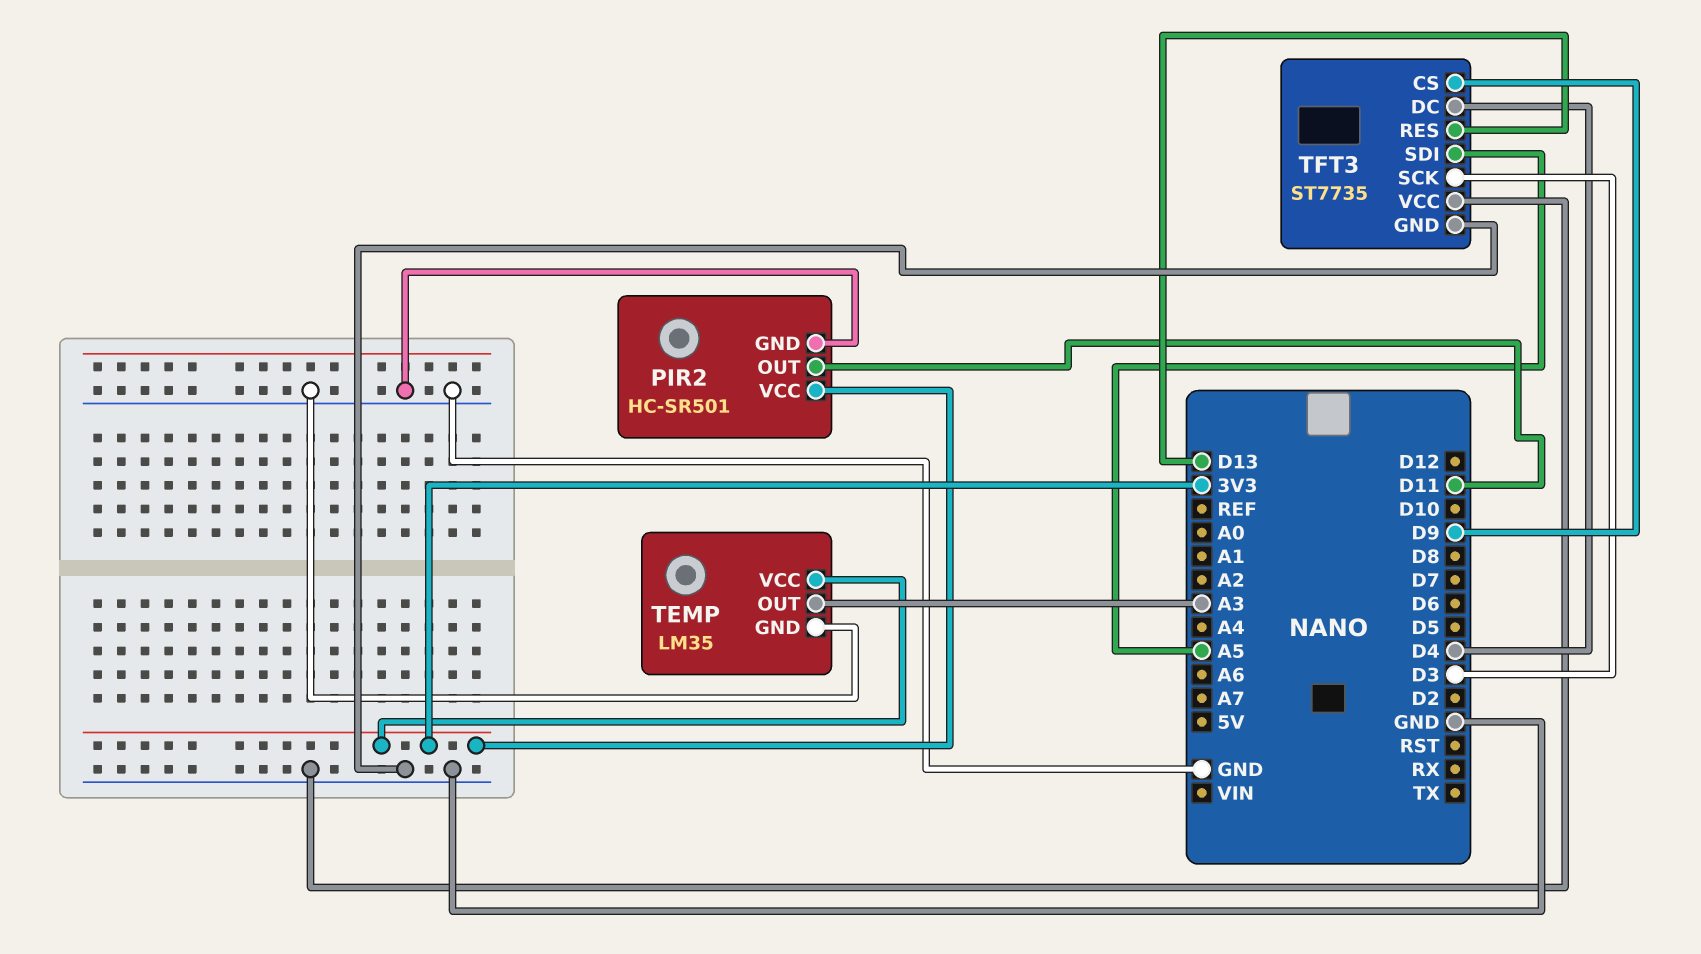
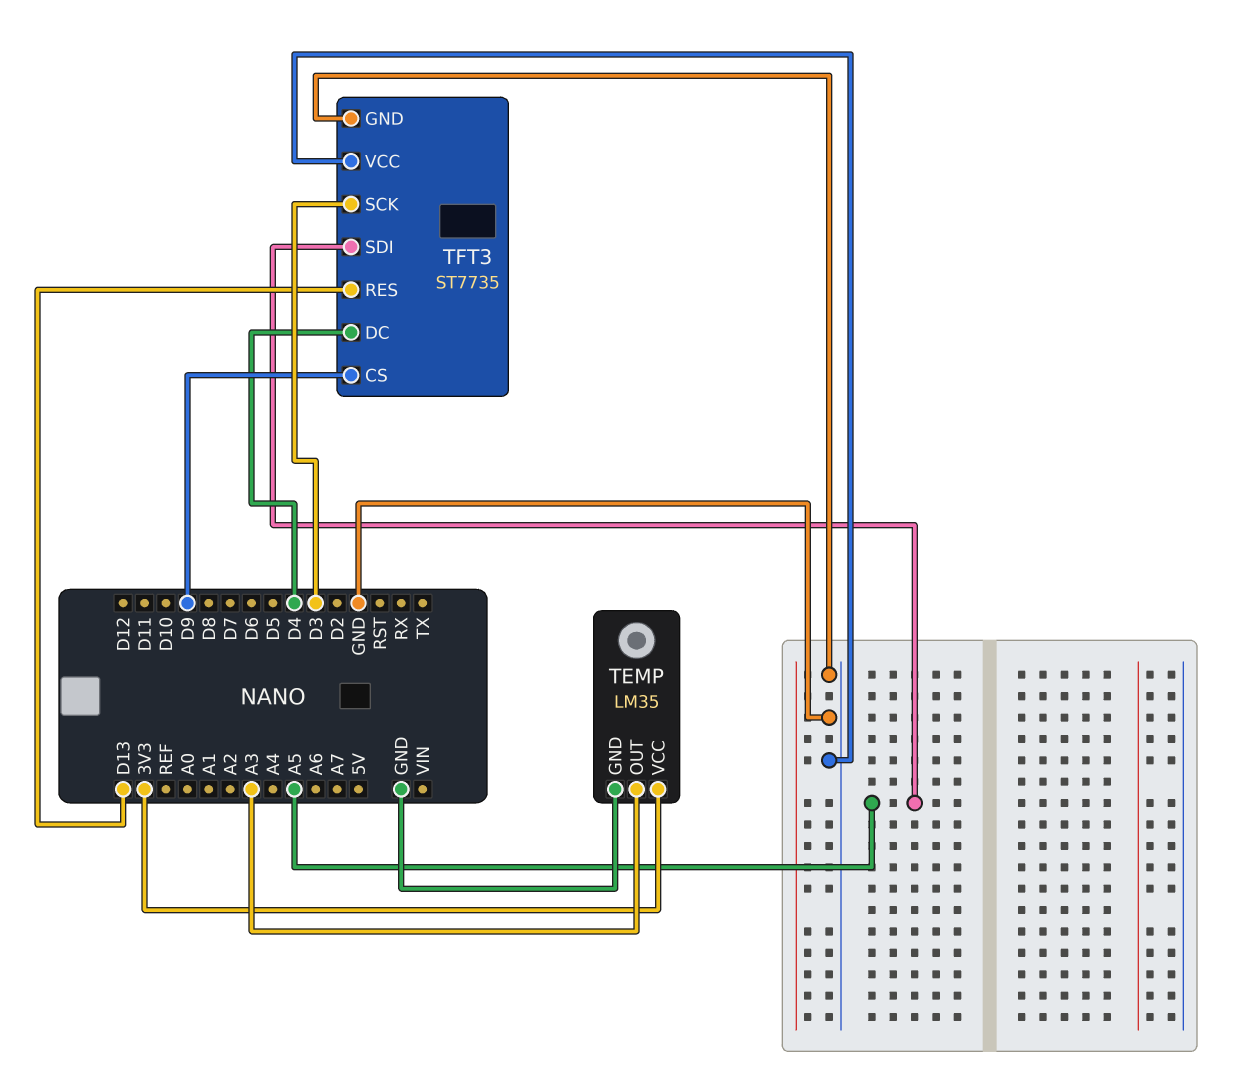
PIR2: HC-SR501 -> none
PIR2 pin GND: GND -> none
PIR2 pin OUT: D11 -> none
PIR2 pin VCC: 3V3 -> none

